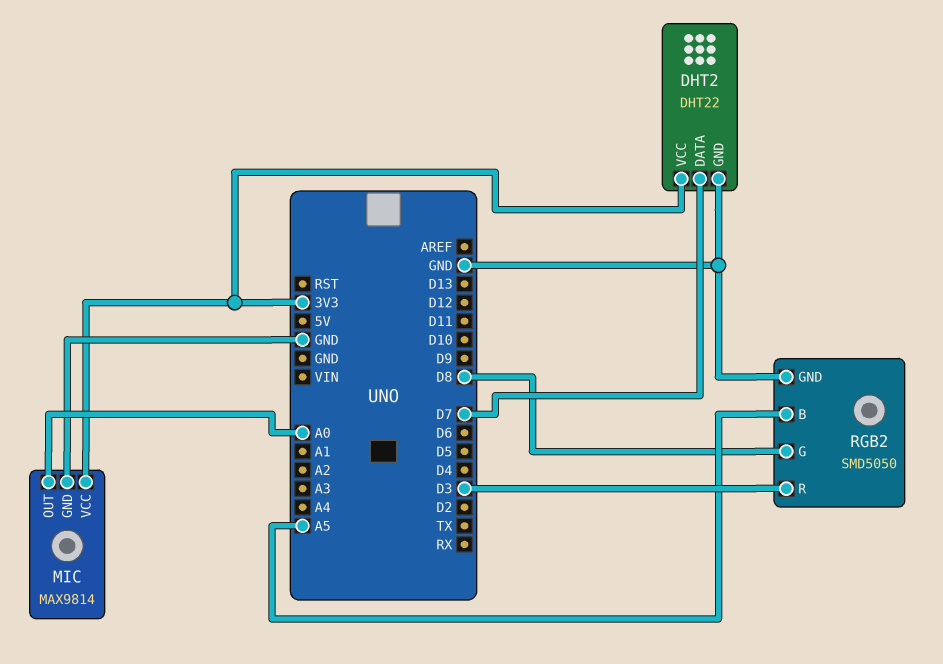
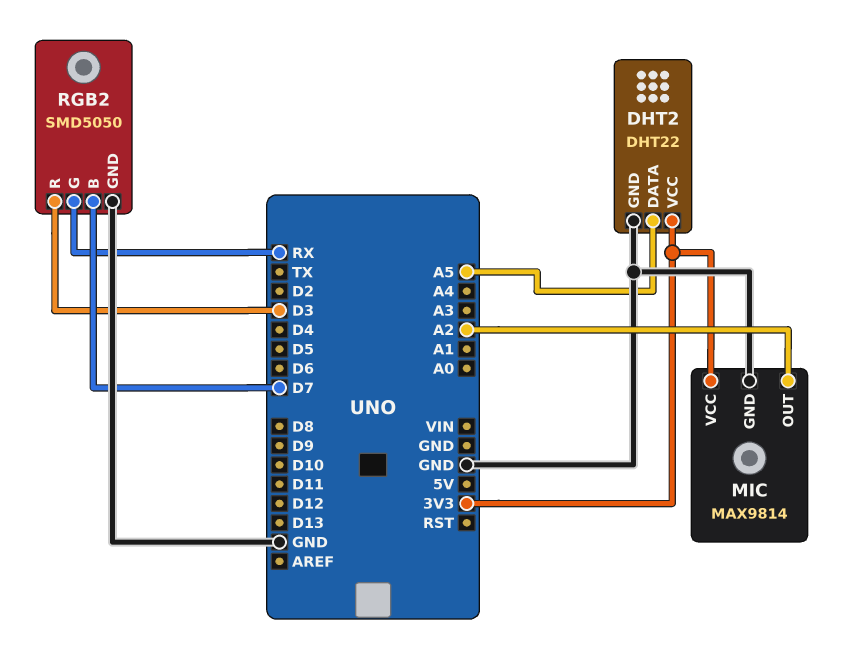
DHT2 pin DATA: D7 -> A5
MIC pin OUT: A0 -> A2
RGB2 pin B: A5 -> D7
RGB2 pin G: D8 -> RX

